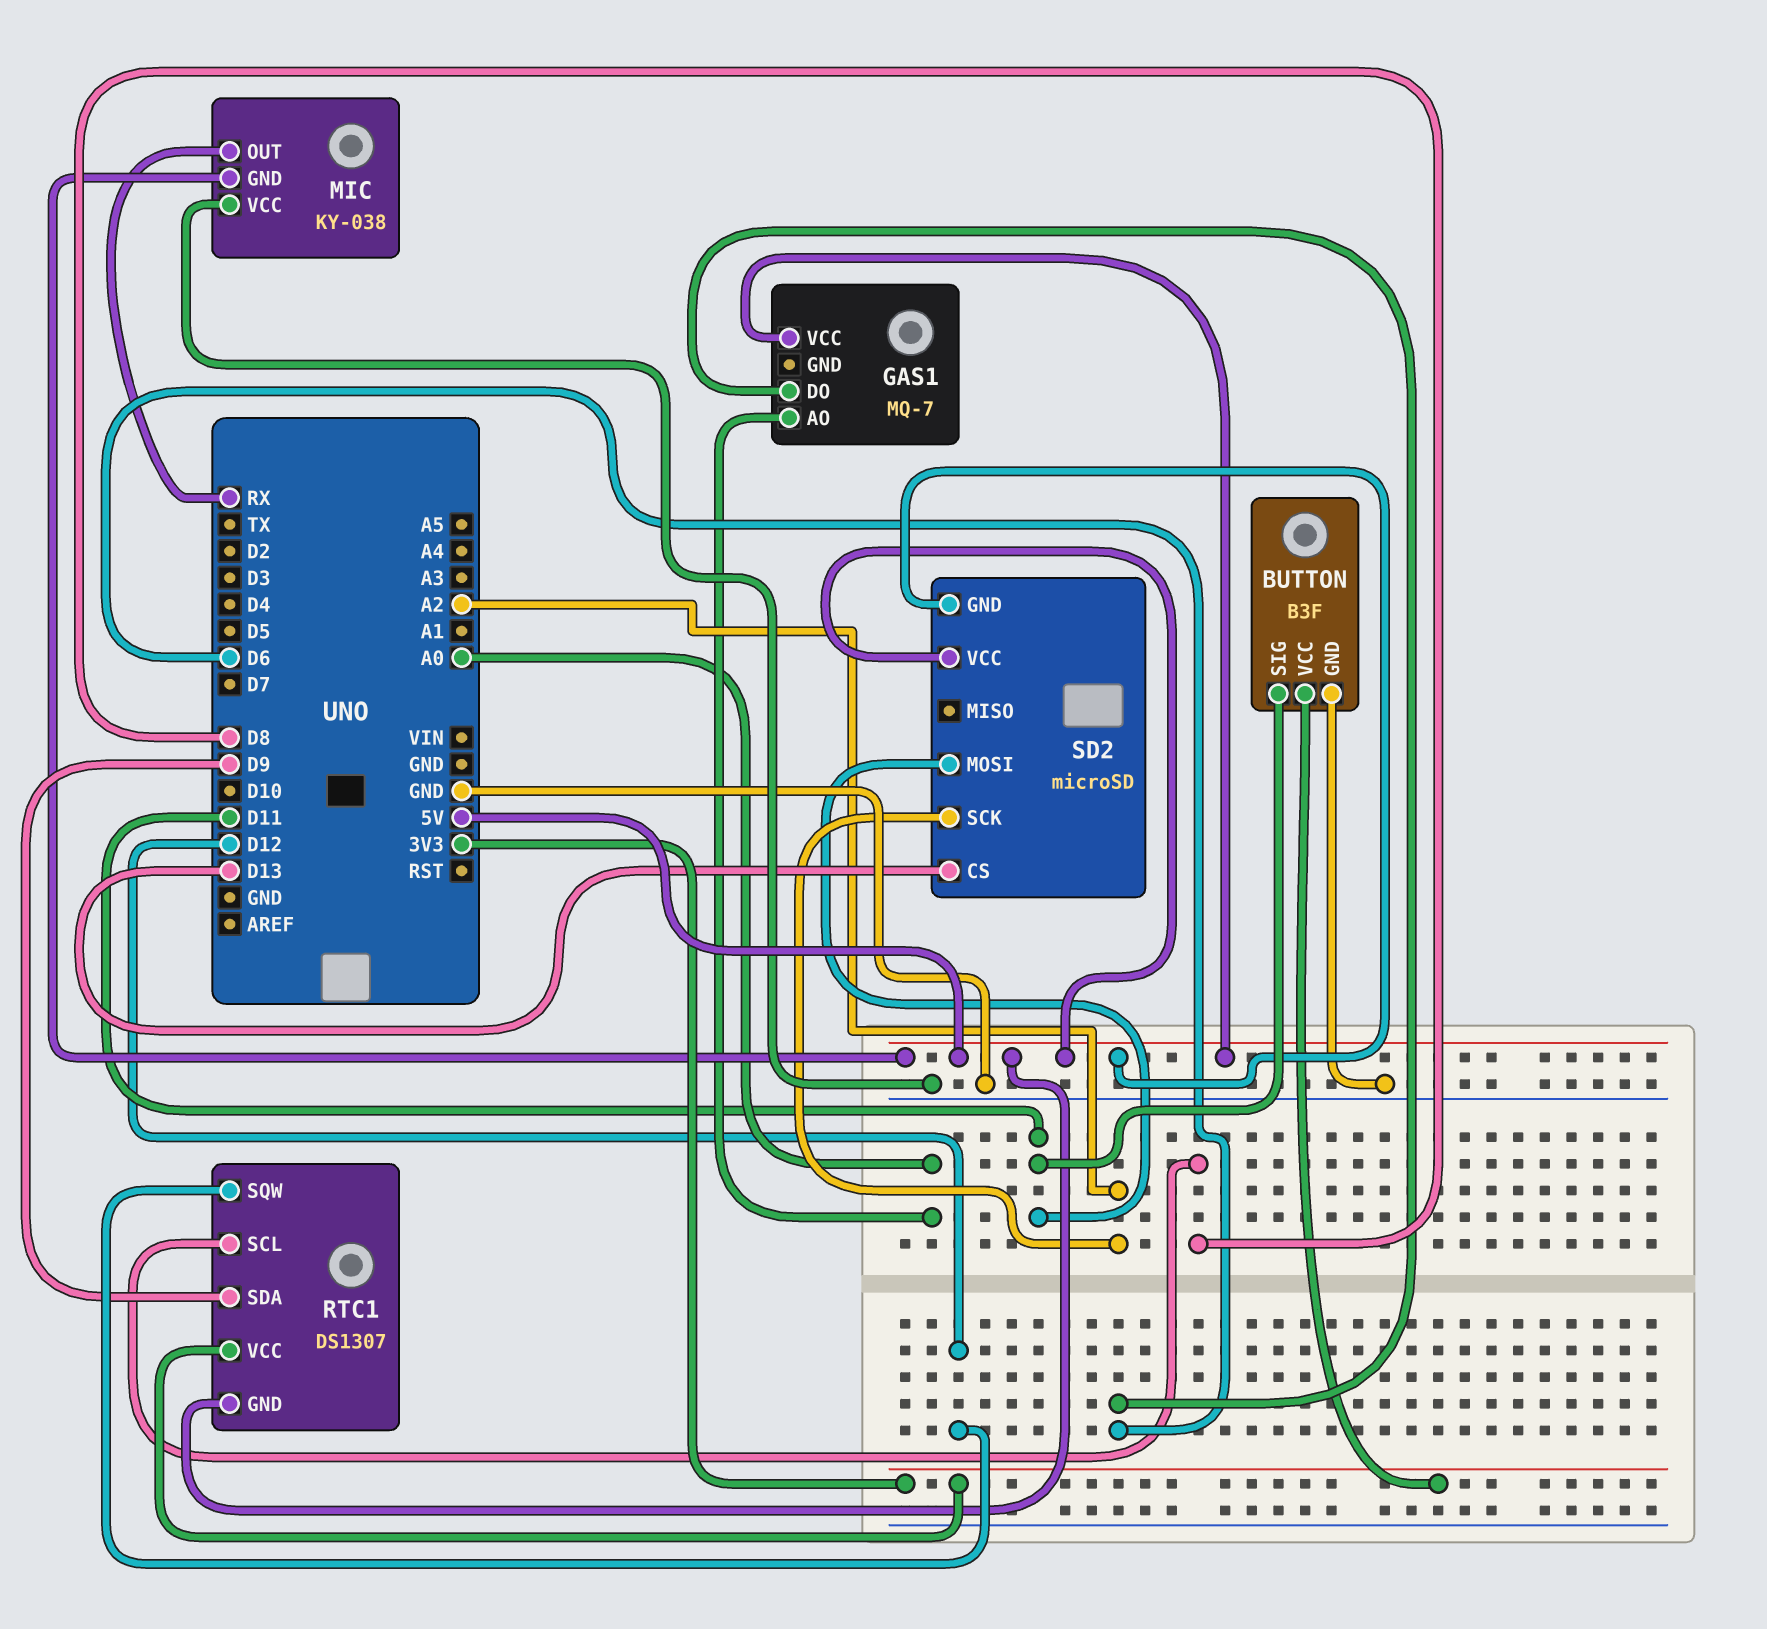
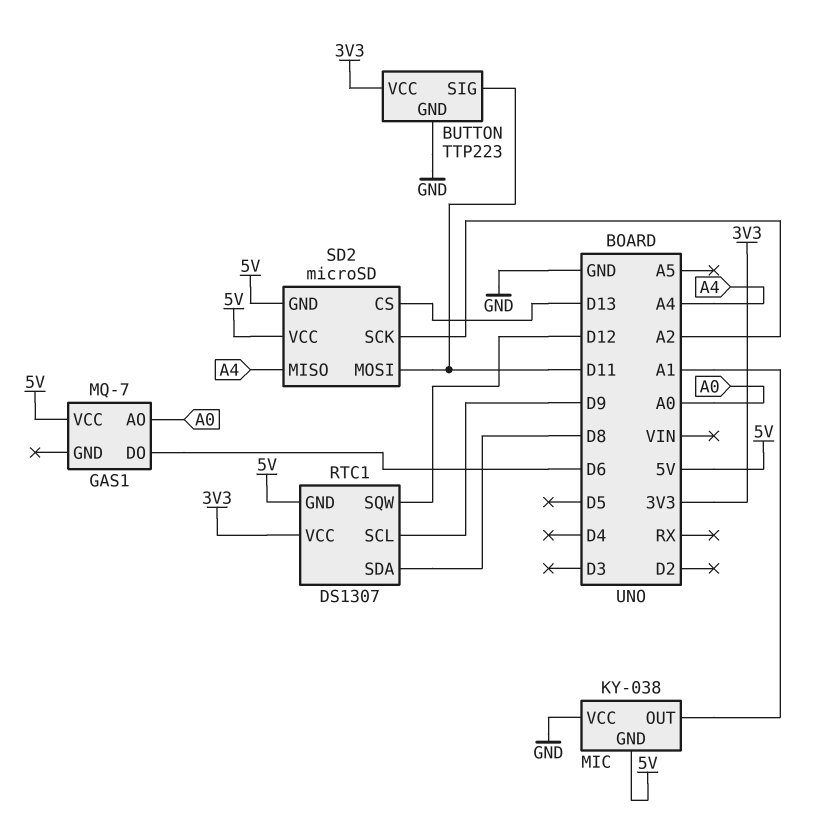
BUTTON: B3F -> TTP223
MIC pin OUT: RX -> A1
RTC1 pin SCL: D8 -> D9
RTC1 pin SDA: D9 -> D8
SD2 pin MISO: none -> A4

